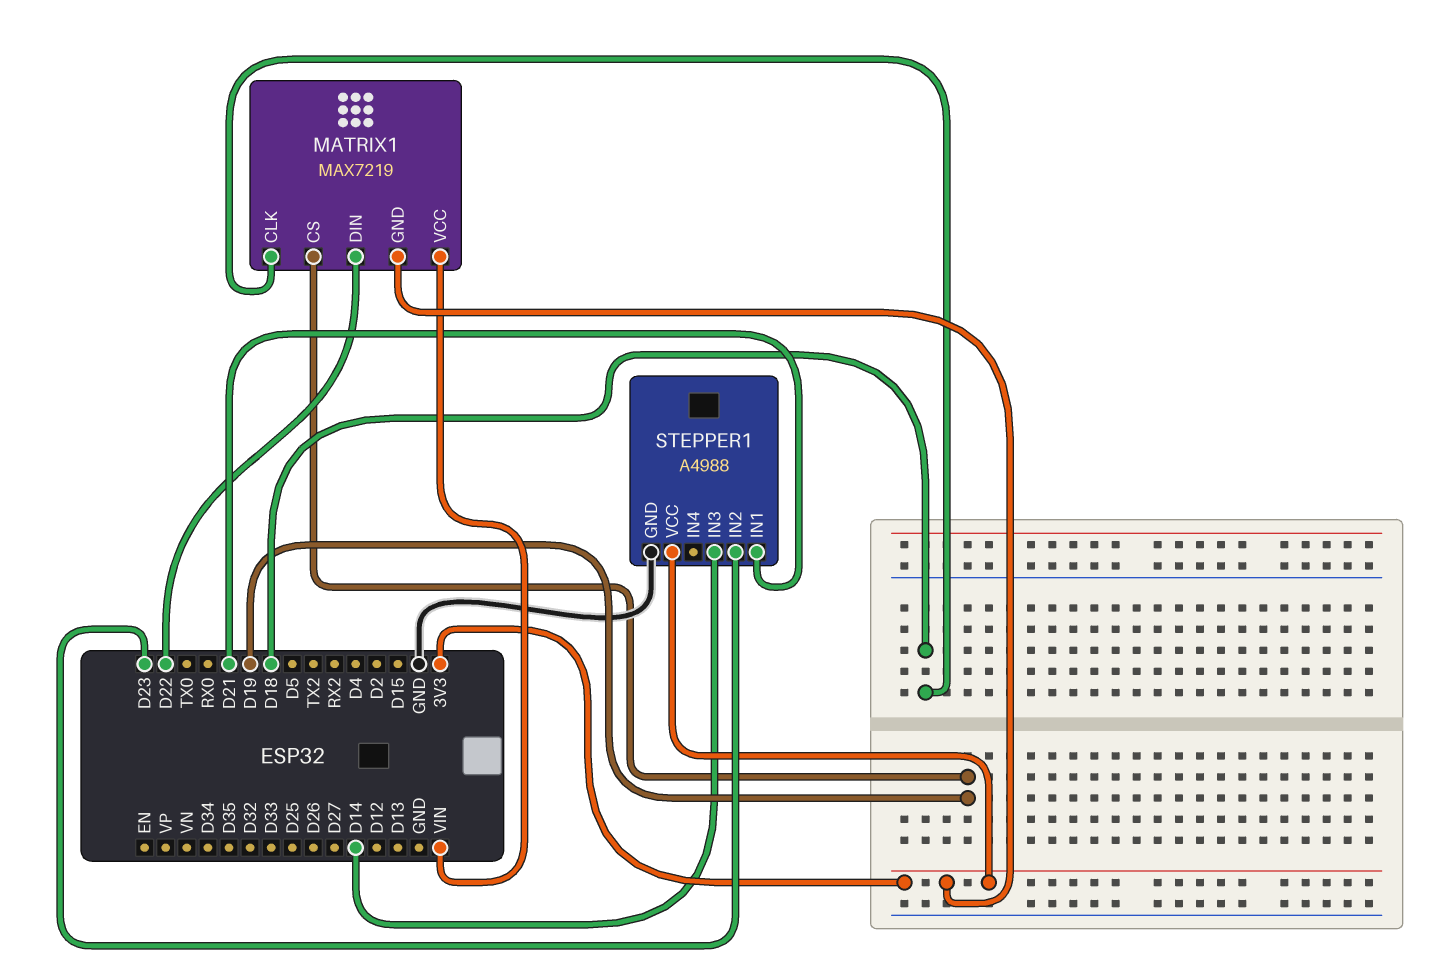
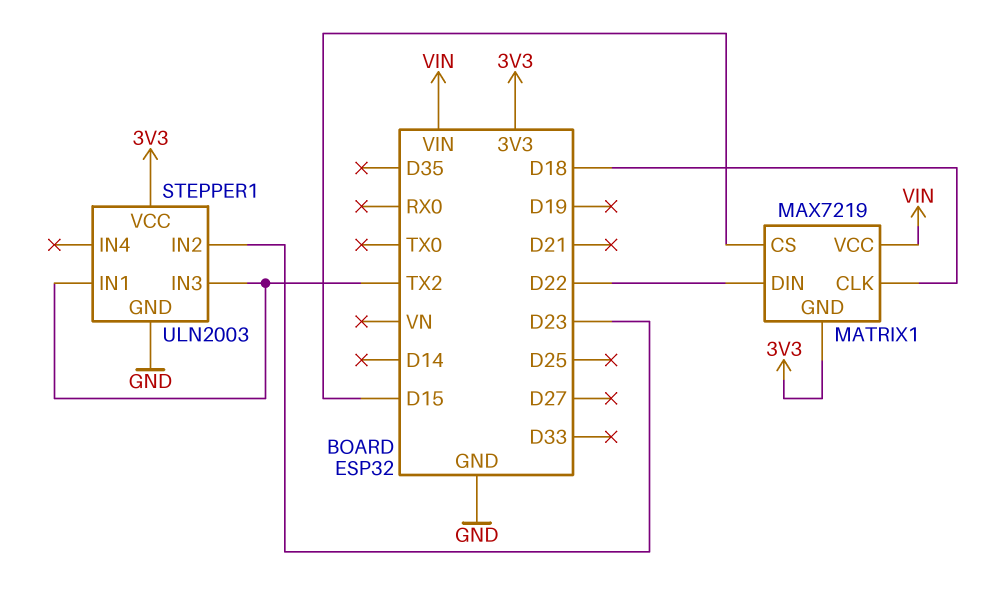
MATRIX1 pin CS: D19 -> D15
STEPPER1: A4988 -> ULN2003
STEPPER1 pin IN1: D21 -> TX2
STEPPER1 pin IN3: D14 -> TX2

